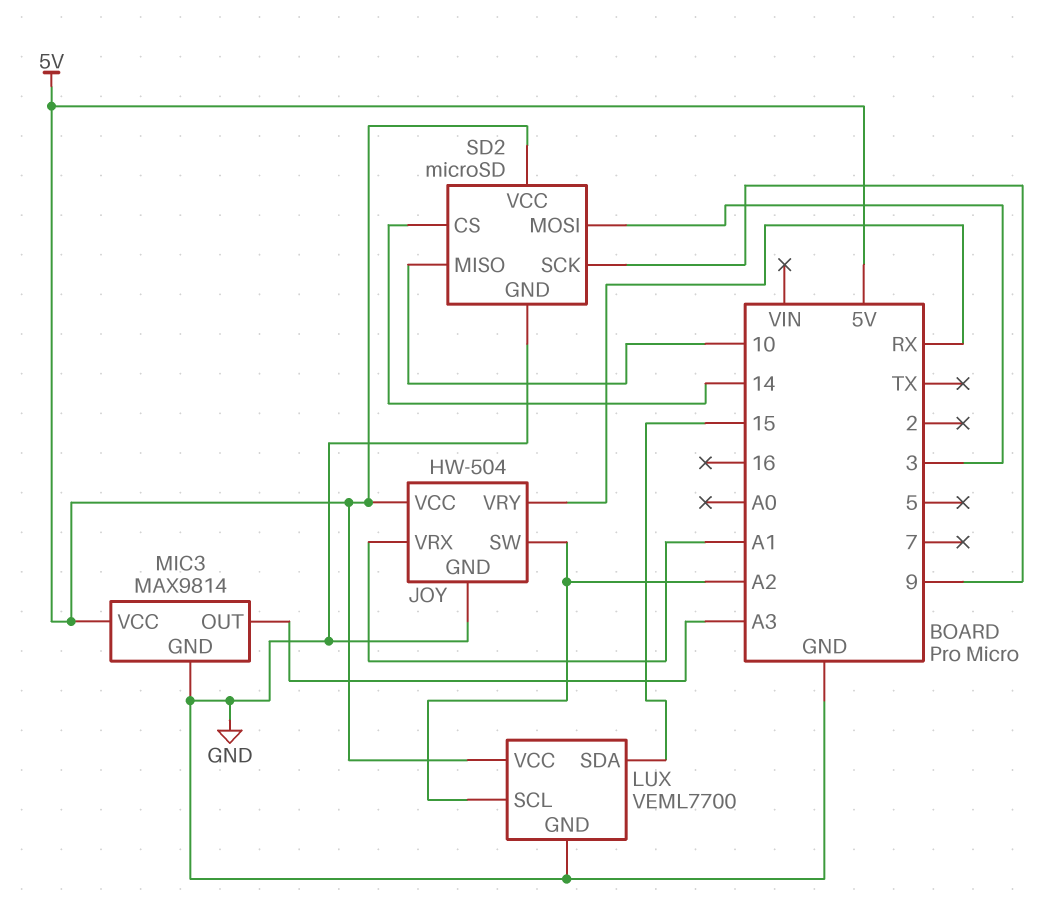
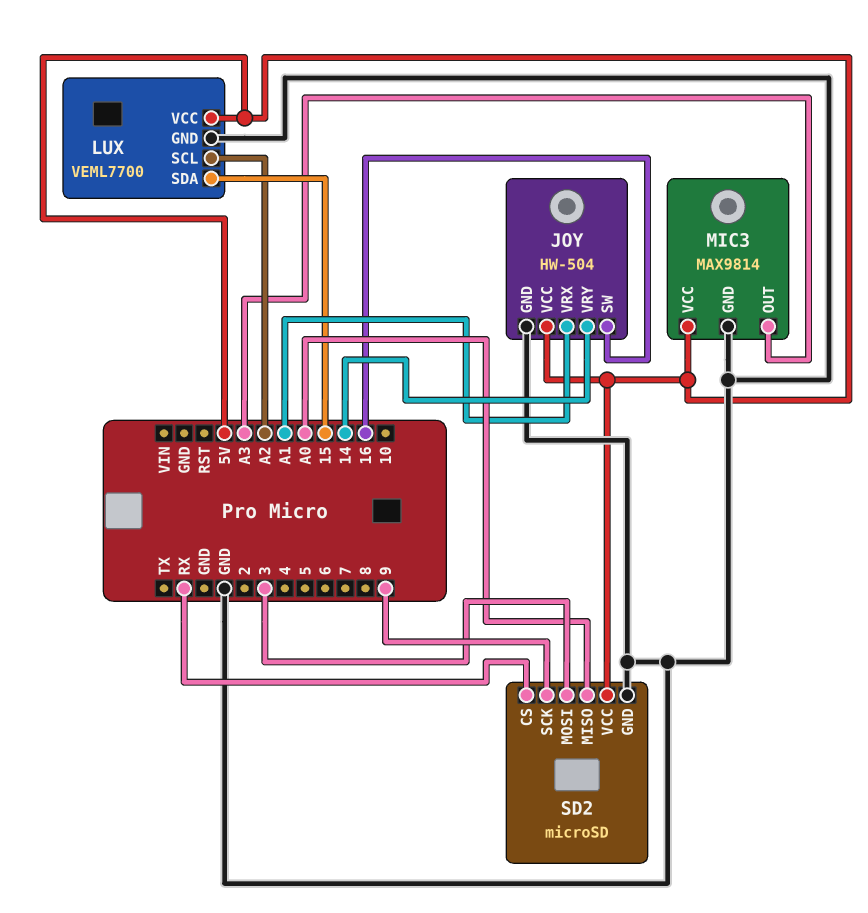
JOY pin SW: A2 -> 16
JOY pin VRY: RX -> 14
SD2 pin CS: 14 -> RX
SD2 pin MISO: 10 -> A0

